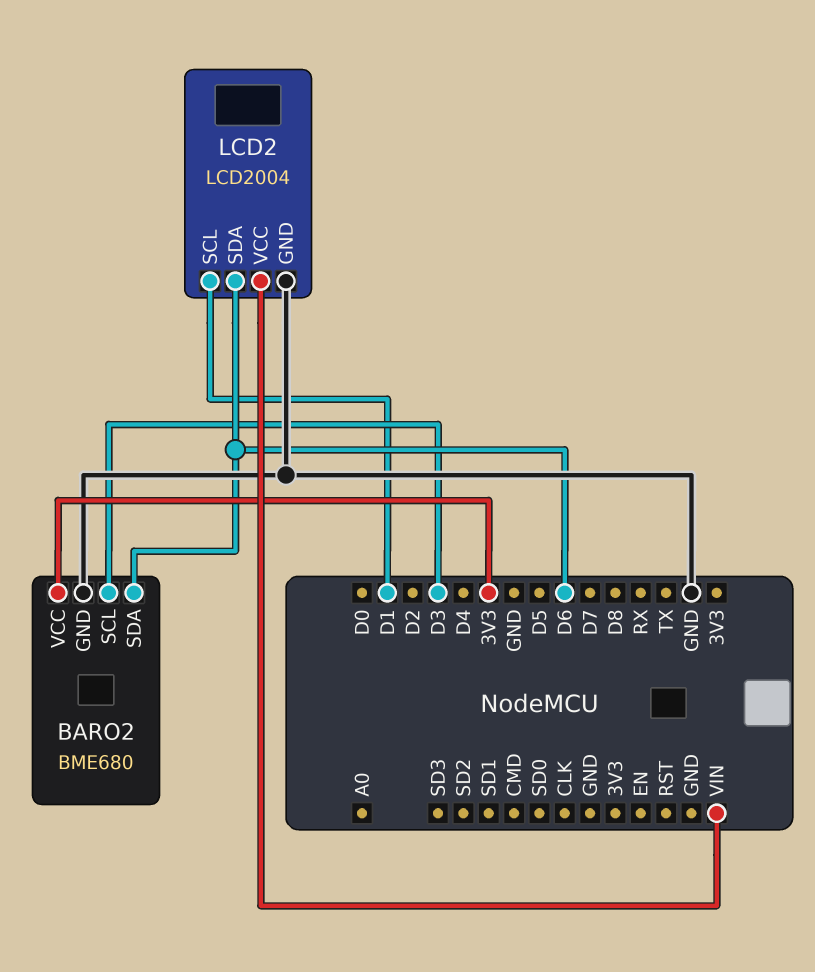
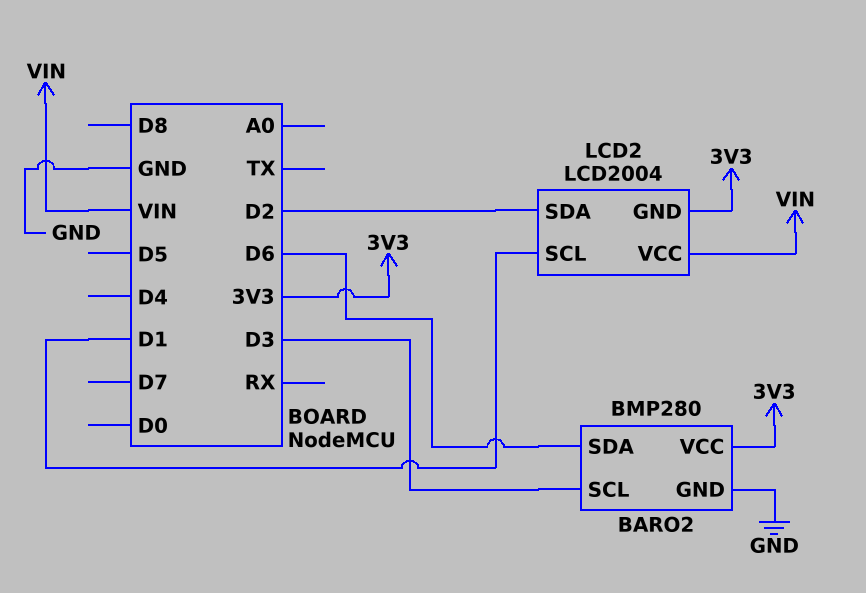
BARO2: BME680 -> BMP280
LCD2 pin GND: GND -> 3V3
LCD2 pin SDA: D6 -> D2

